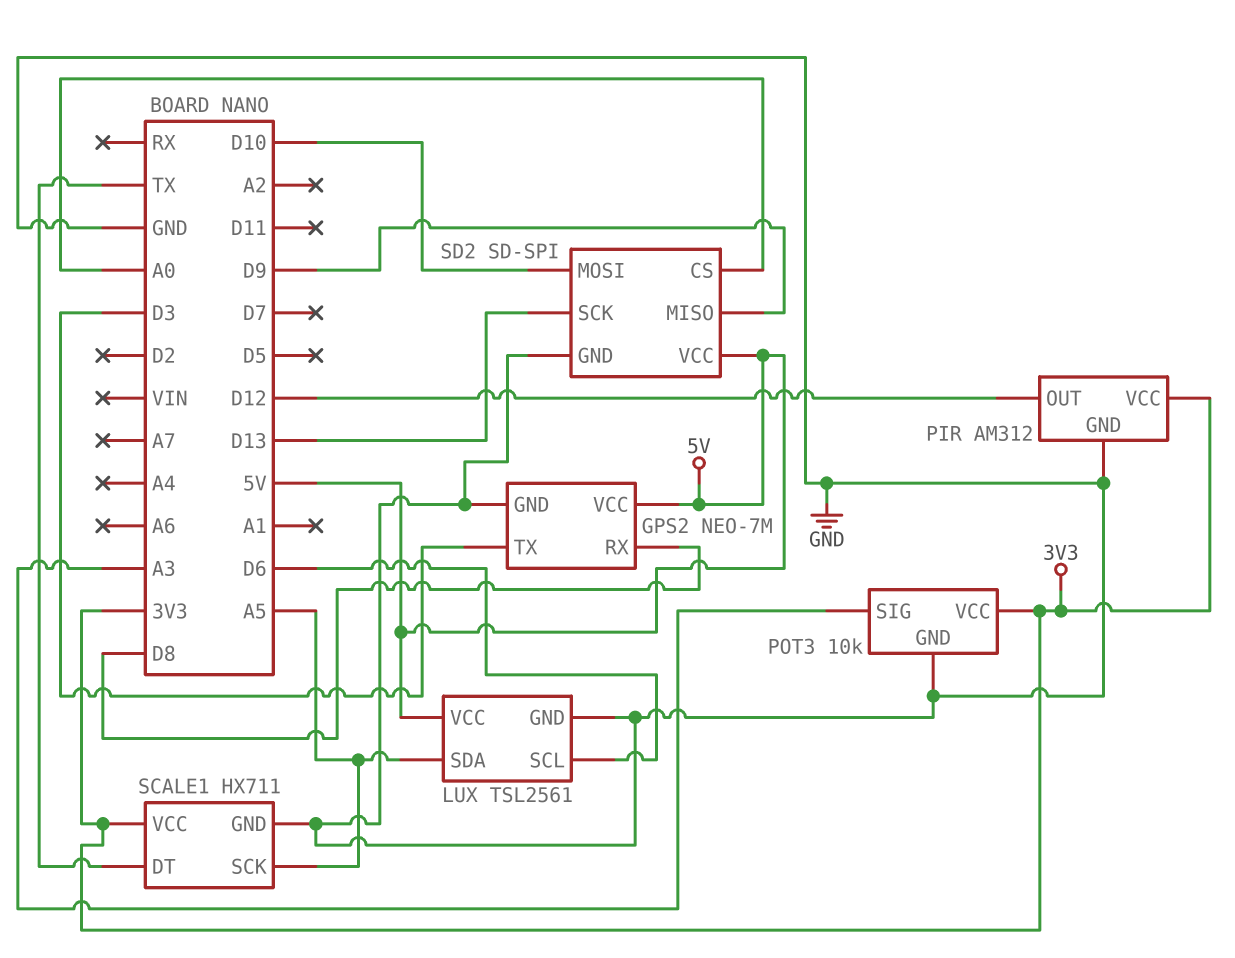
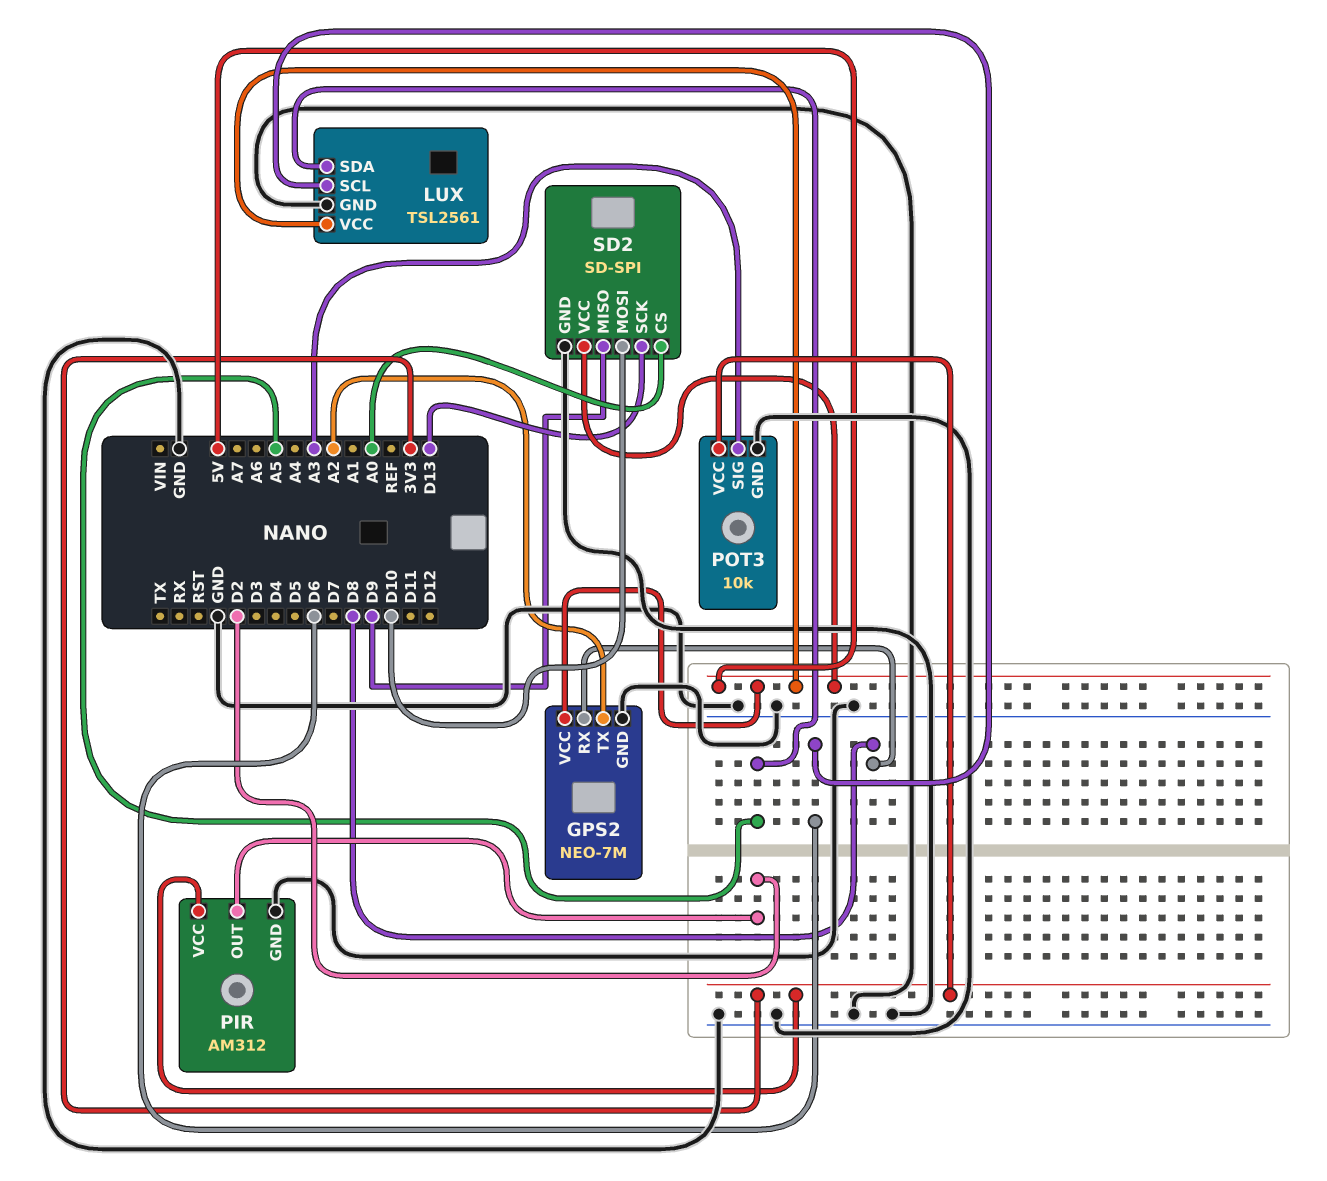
GPS2 pin TX: D3 -> A2
PIR pin OUT: D12 -> D2
SCALE1: HX711 -> none
SCALE1 pin DT: TX -> none
SCALE1 pin GND: GND -> none
SCALE1 pin SCK: A5 -> none
SCALE1 pin VCC: 3V3 -> none

